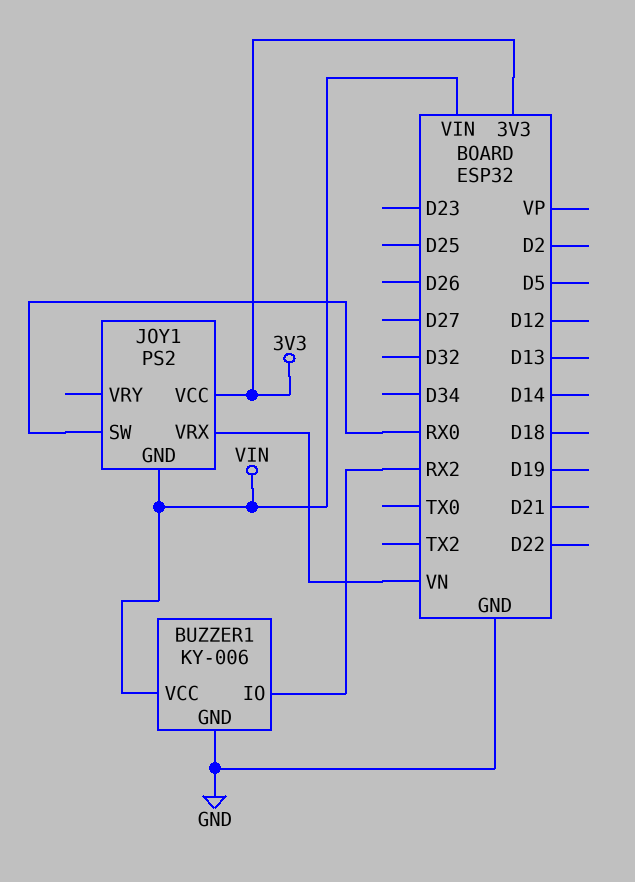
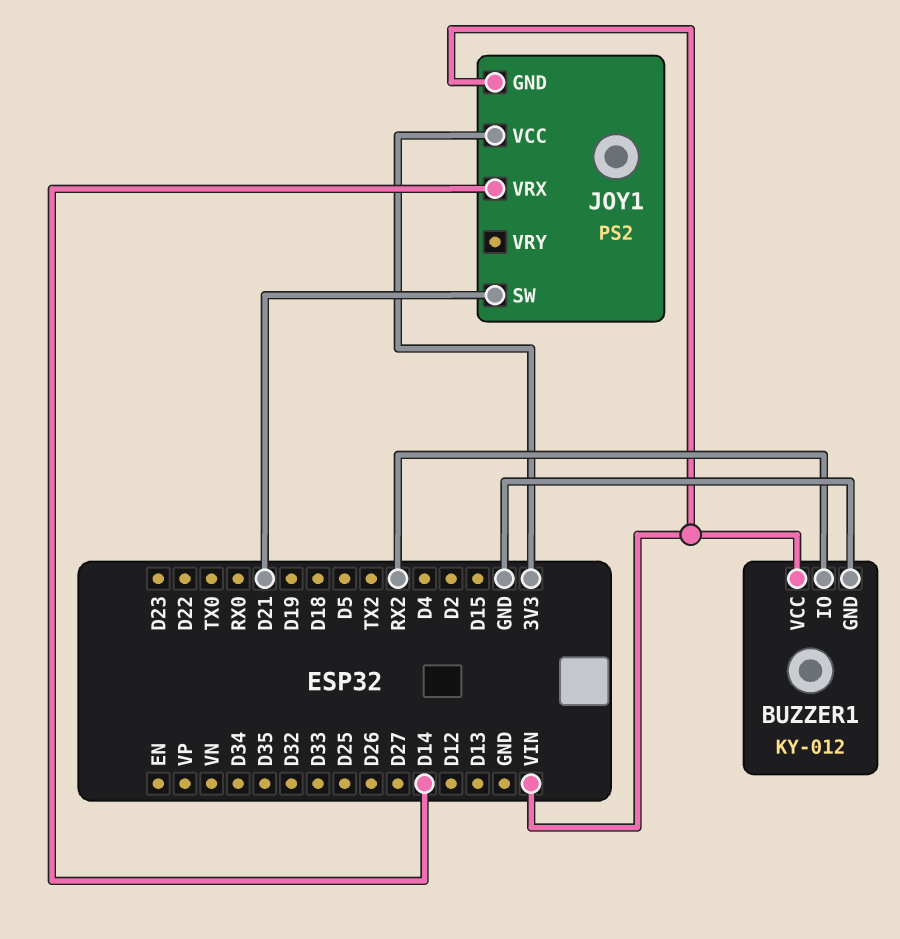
BUZZER1: KY-006 -> KY-012
JOY1 pin SW: RX0 -> D21
JOY1 pin VRX: VN -> D14

